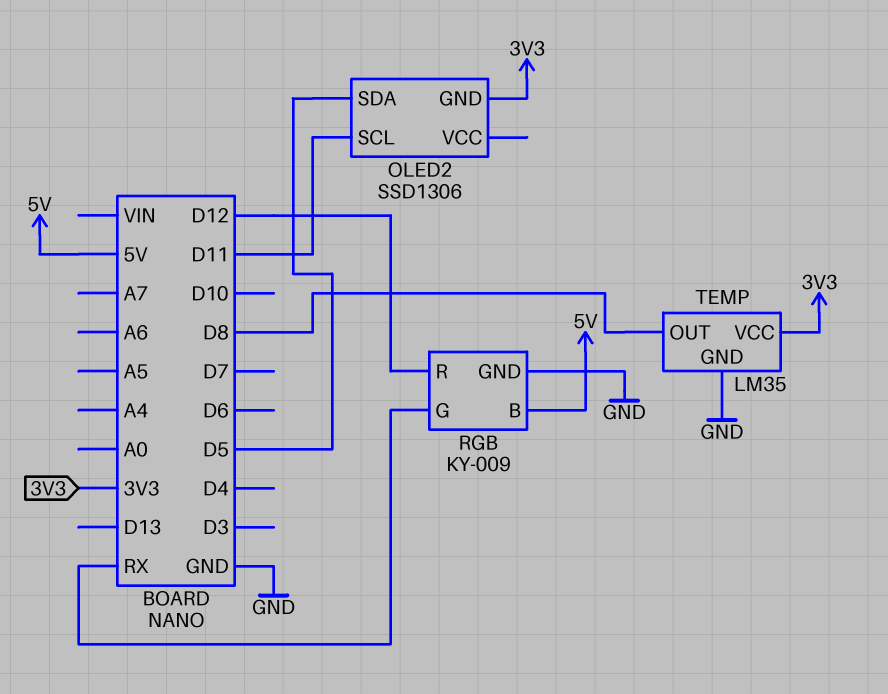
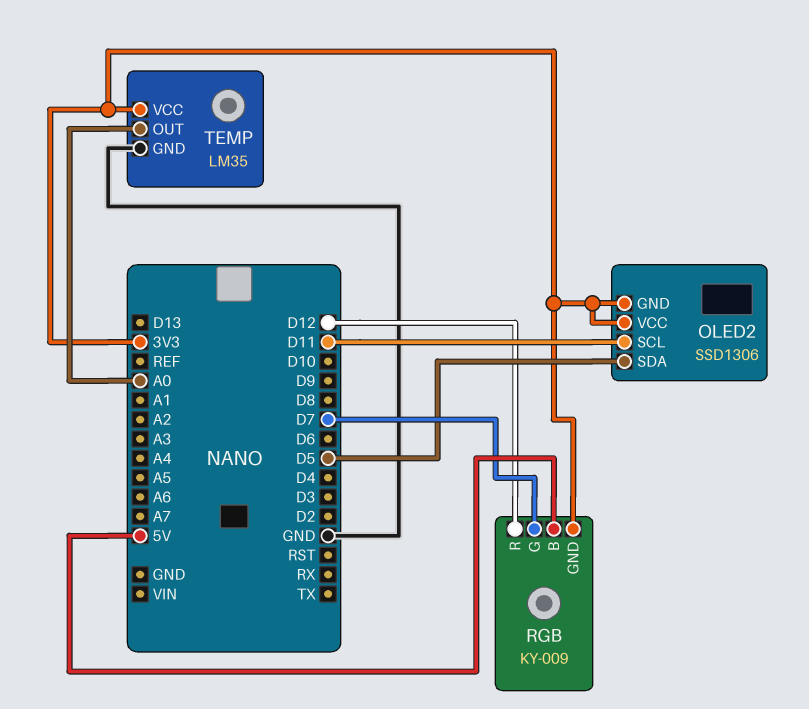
OLED2 pin VCC: none -> 3V3
RGB pin G: RX -> D7
RGB pin GND: GND -> 3V3
TEMP pin OUT: D8 -> A0

